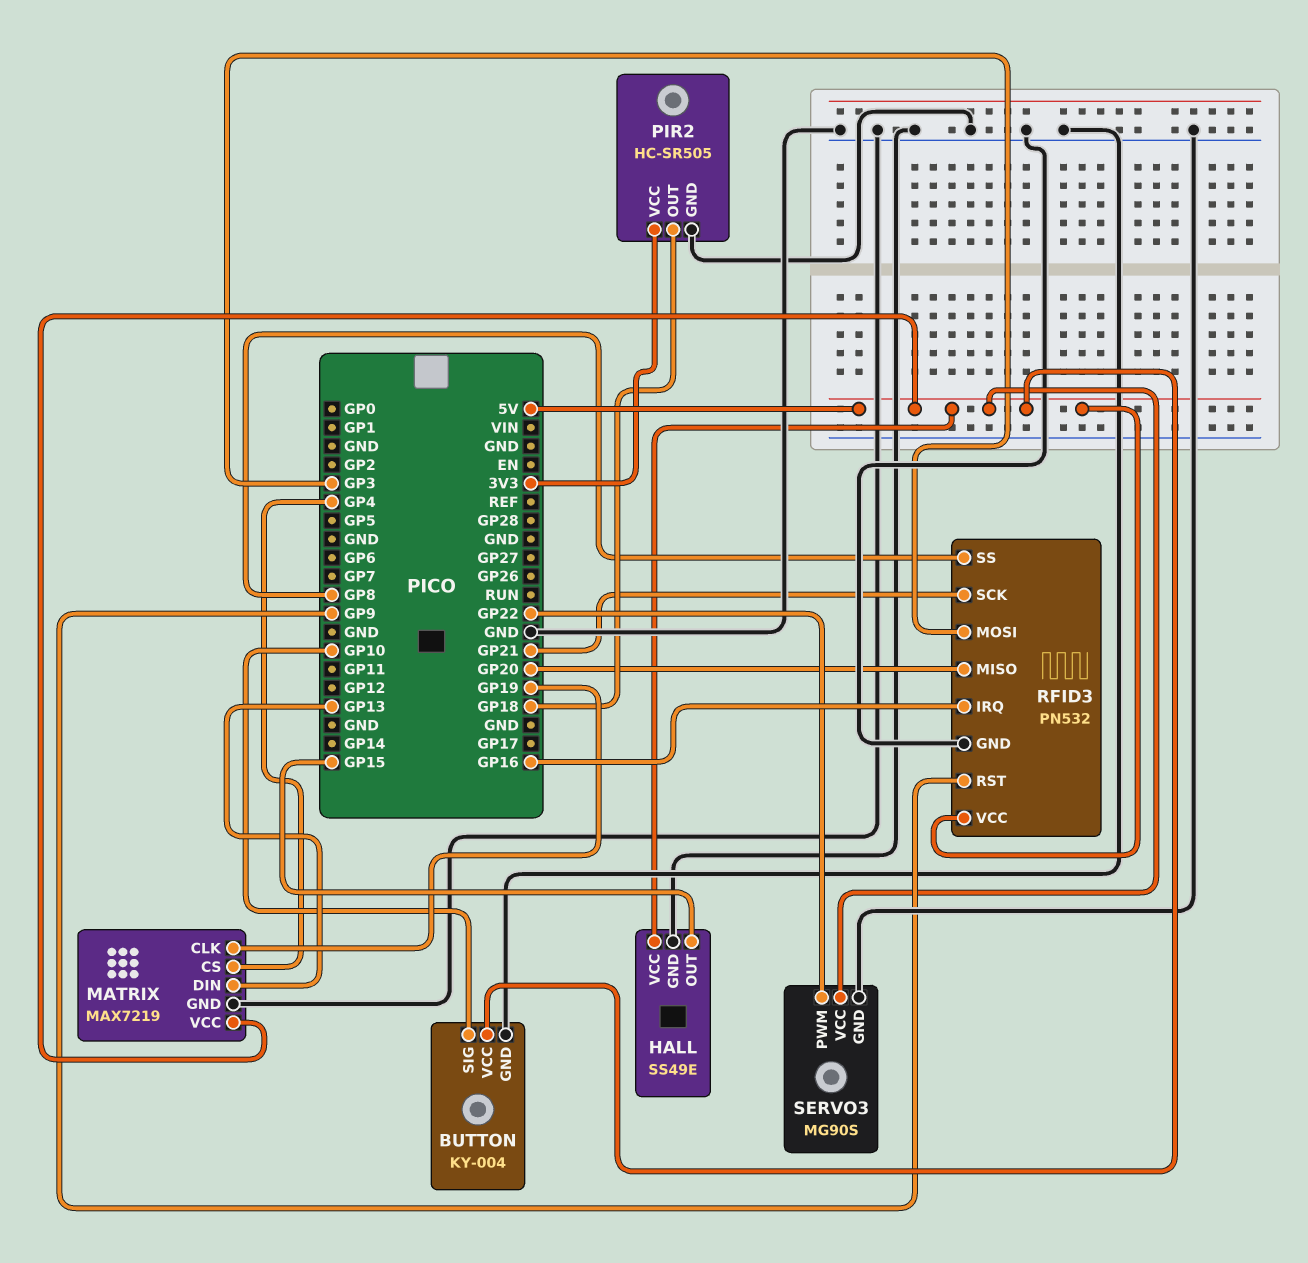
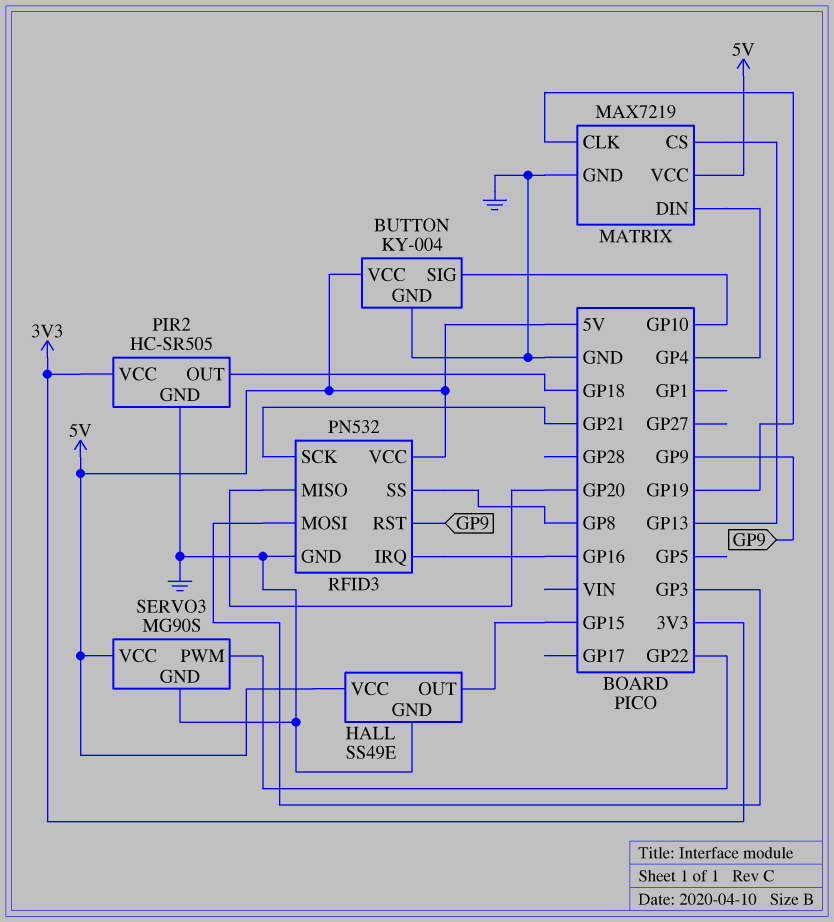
MATRIX pin CS: GP4 -> GP13
MATRIX pin DIN: GP13 -> GP4

